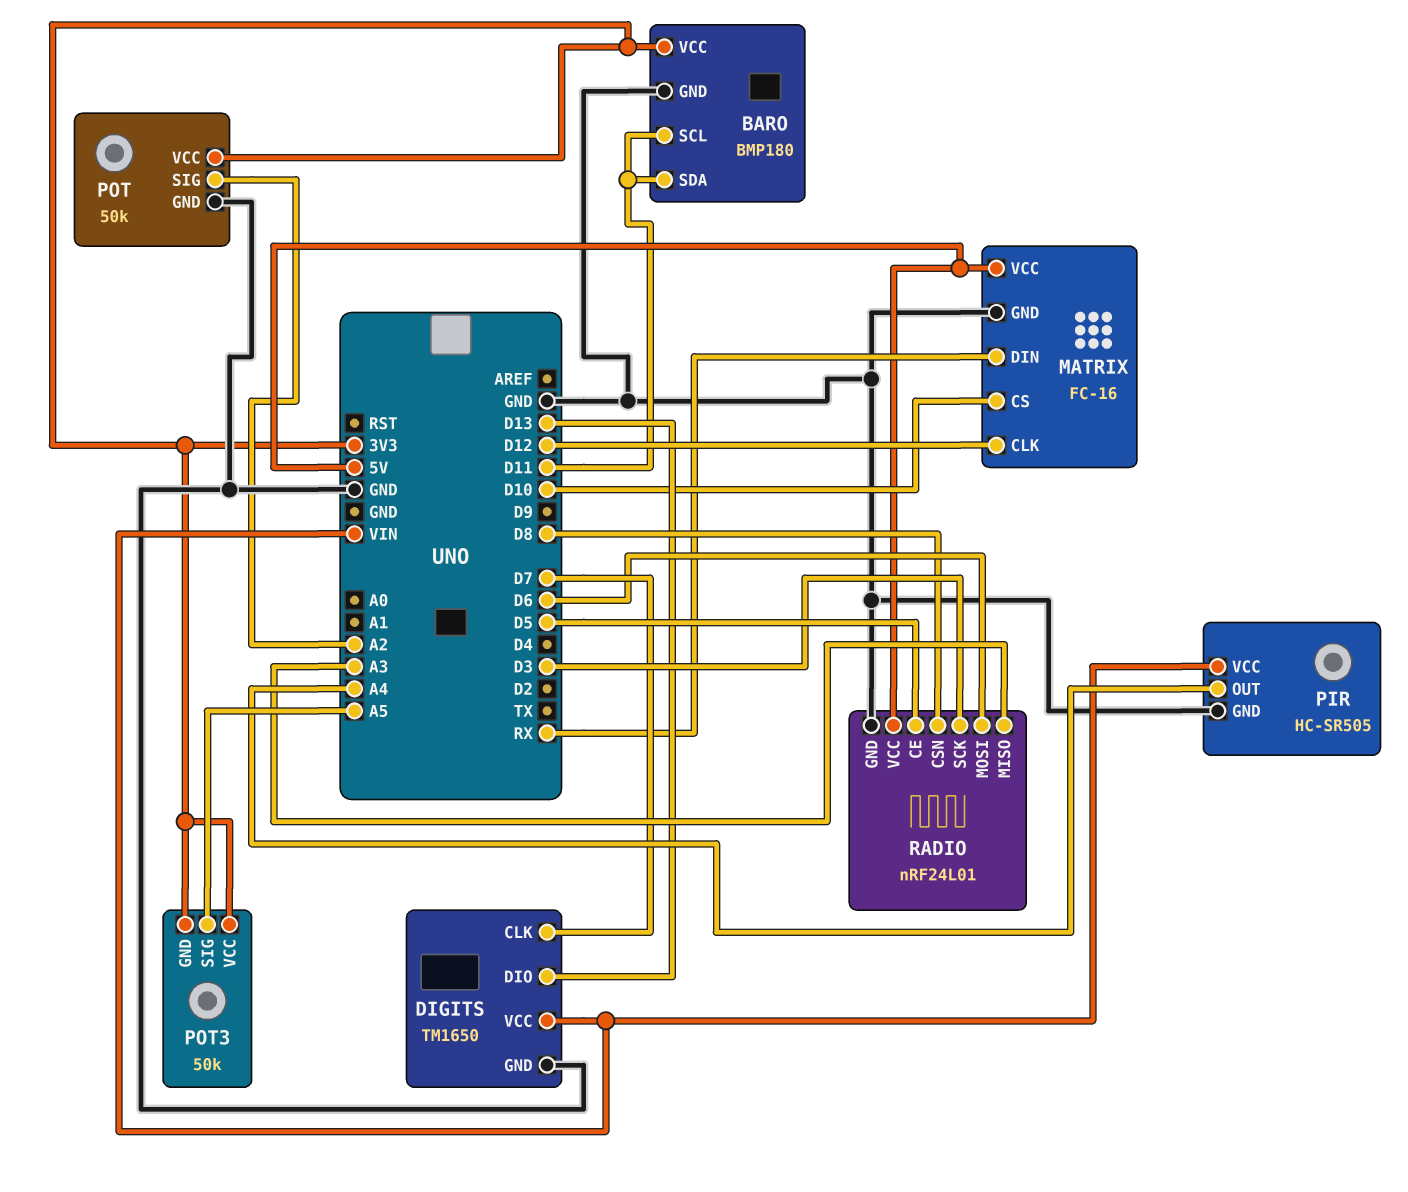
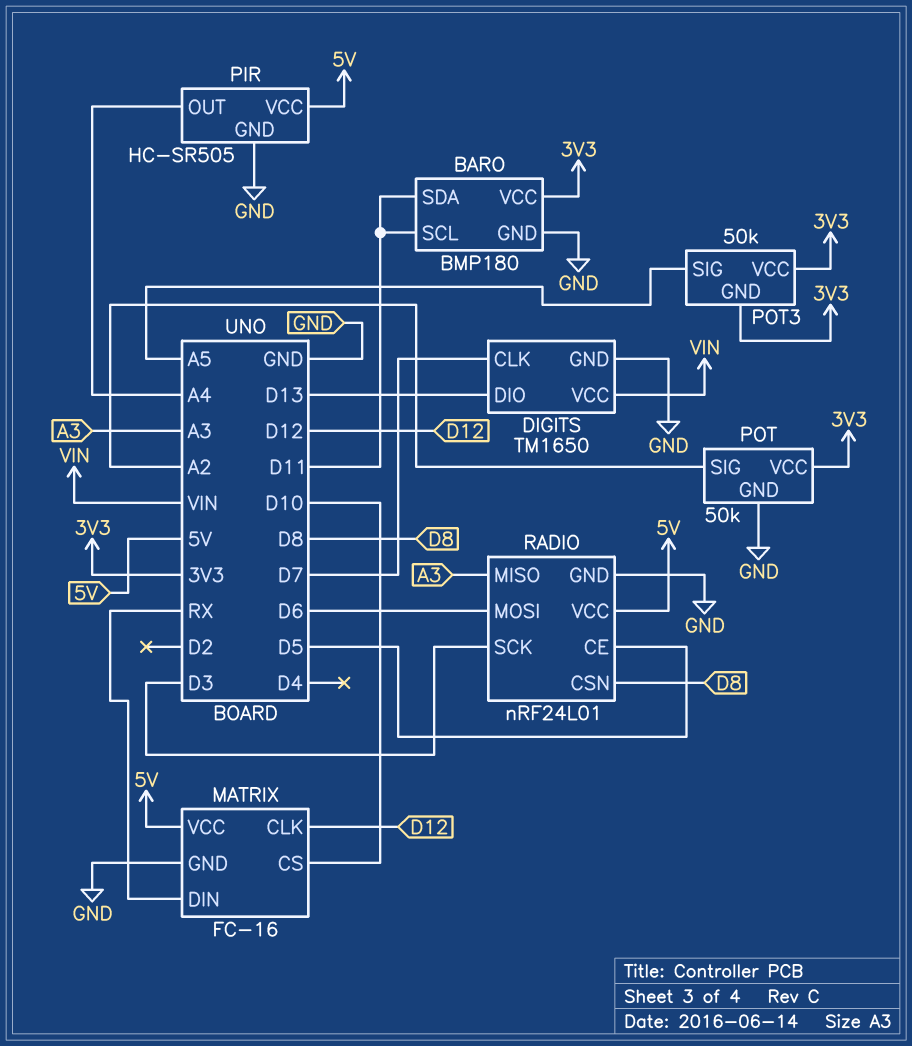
PIR pin VCC: VIN -> 5V

